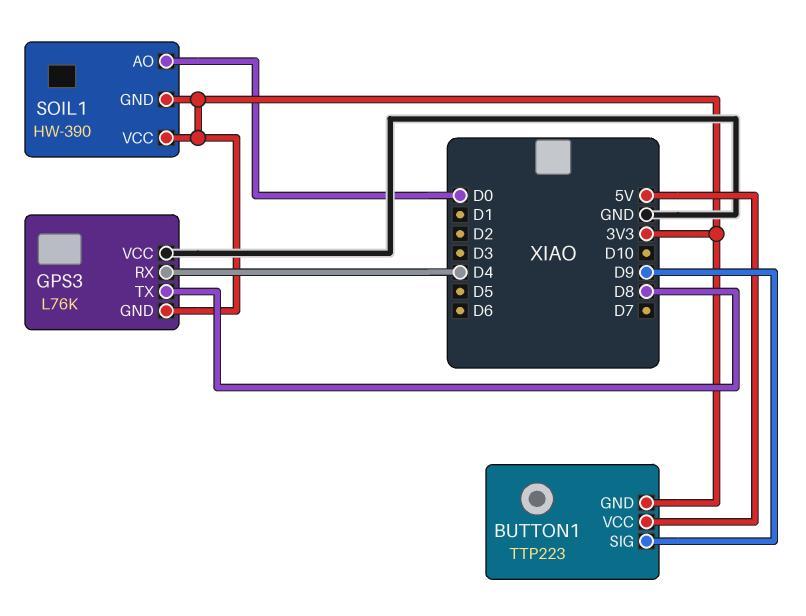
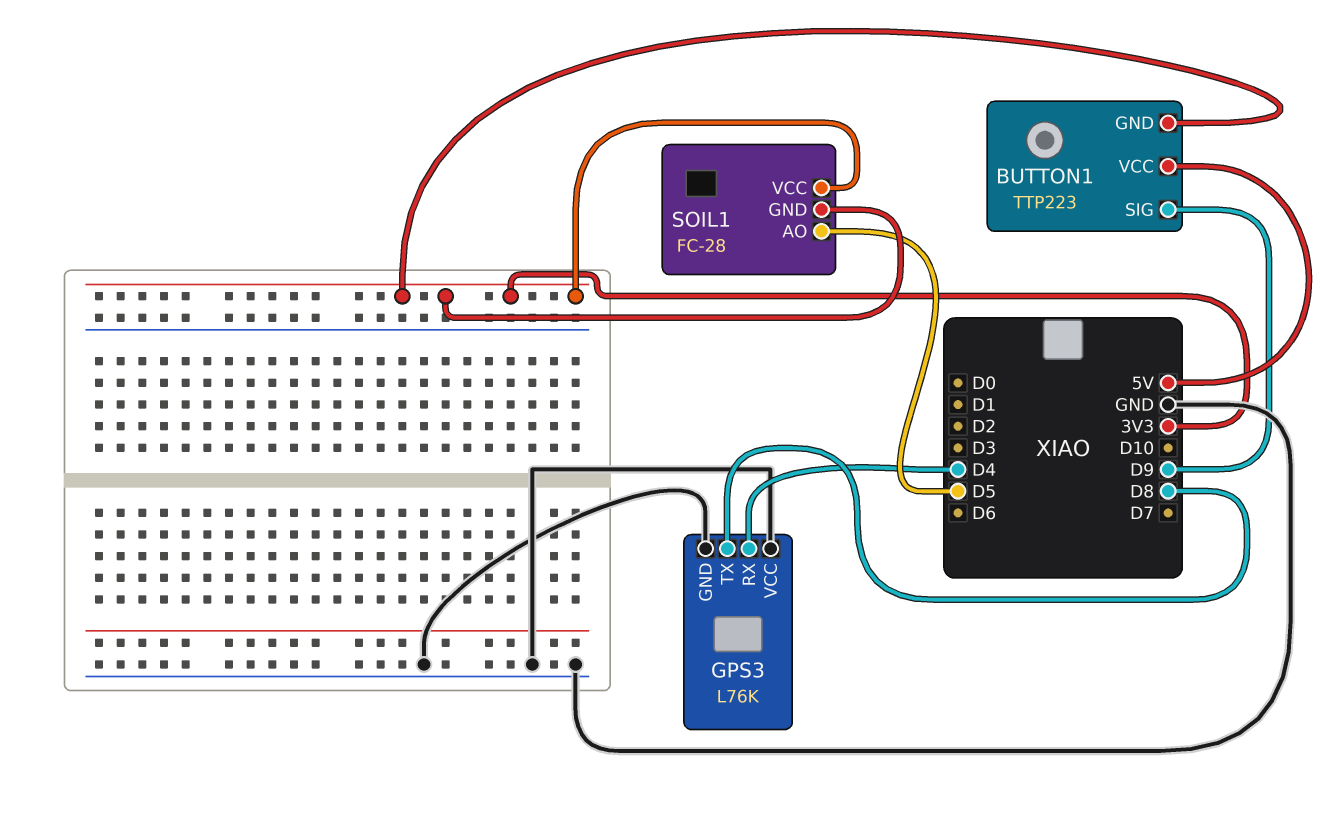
GPS3 pin GND: 3V3 -> GND
SOIL1: HW-390 -> FC-28
SOIL1 pin AO: D0 -> D5

